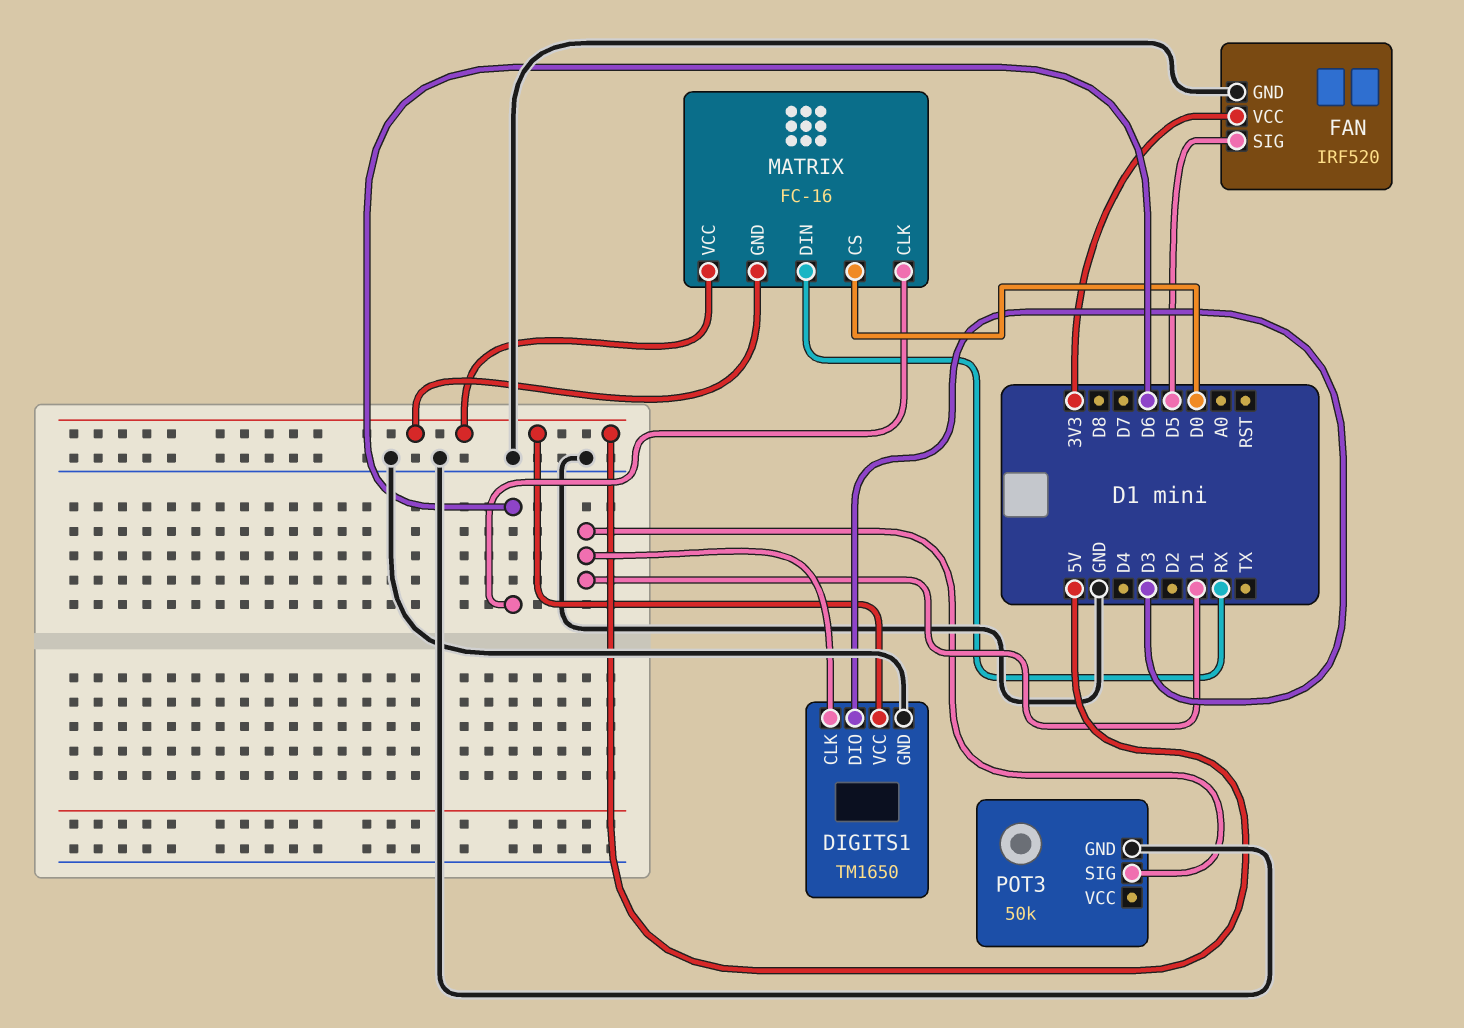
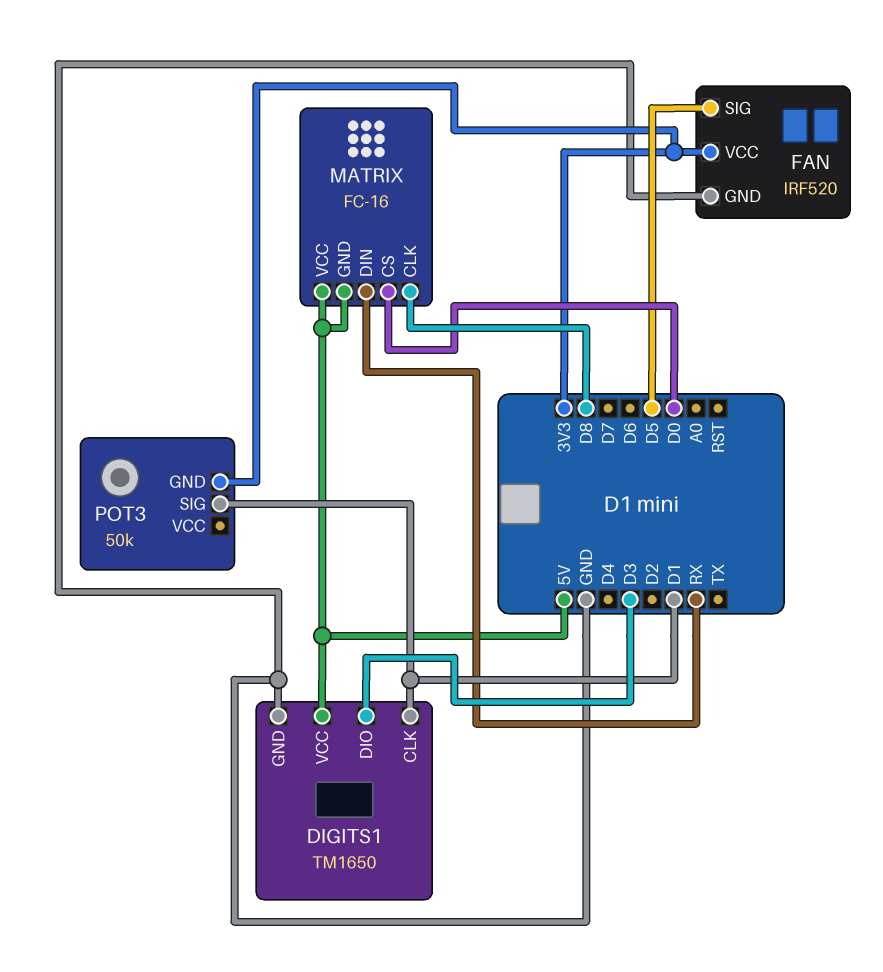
MATRIX pin CLK: D6 -> D8
POT3 pin GND: GND -> 3V3

